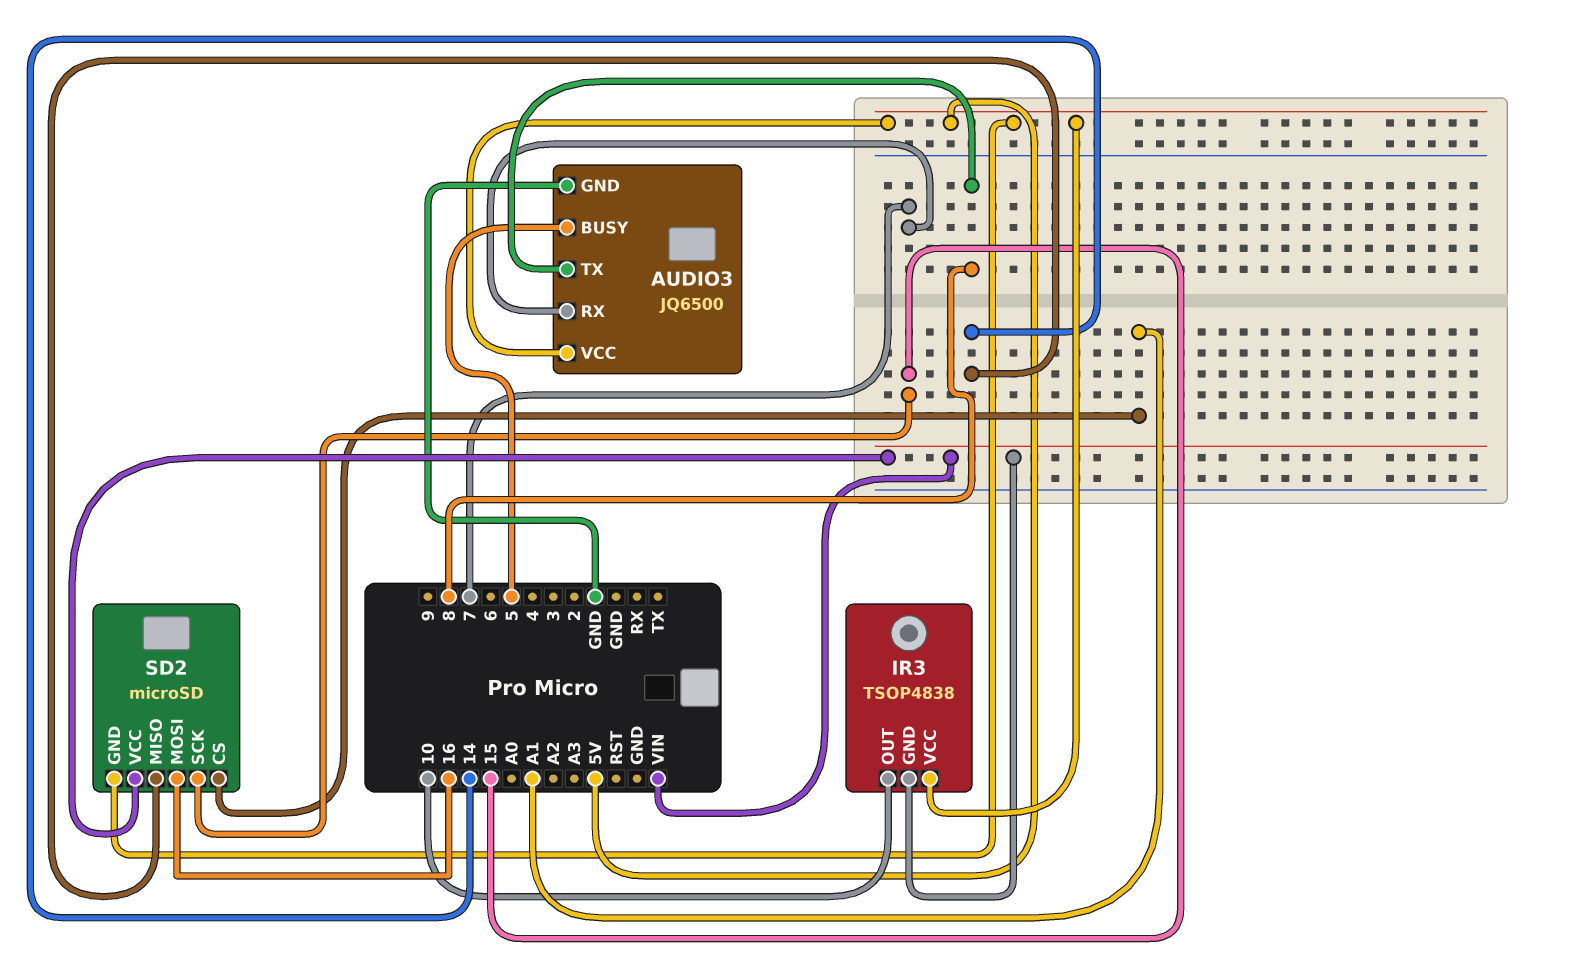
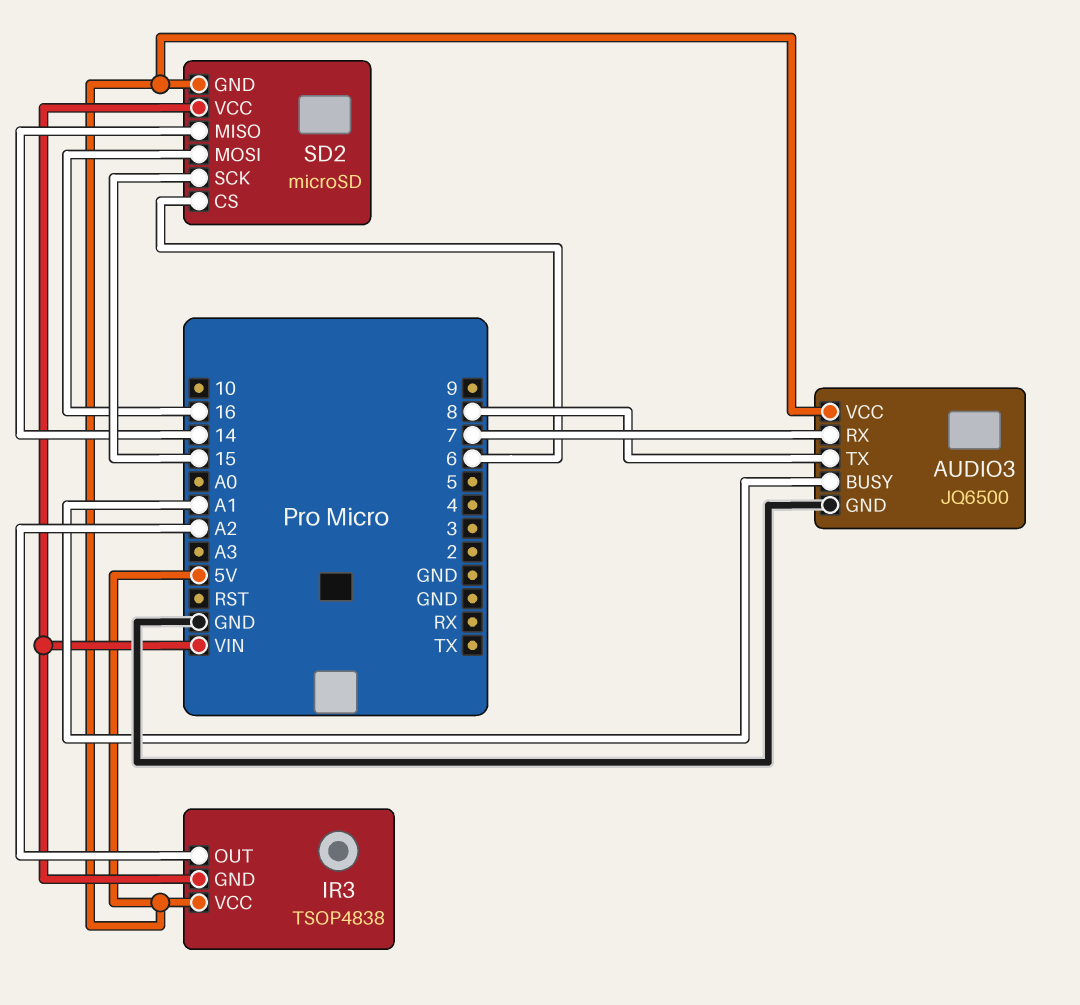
AUDIO3 pin BUSY: 5 -> A1
IR3 pin OUT: 10 -> A2
SD2 pin CS: A1 -> 6

